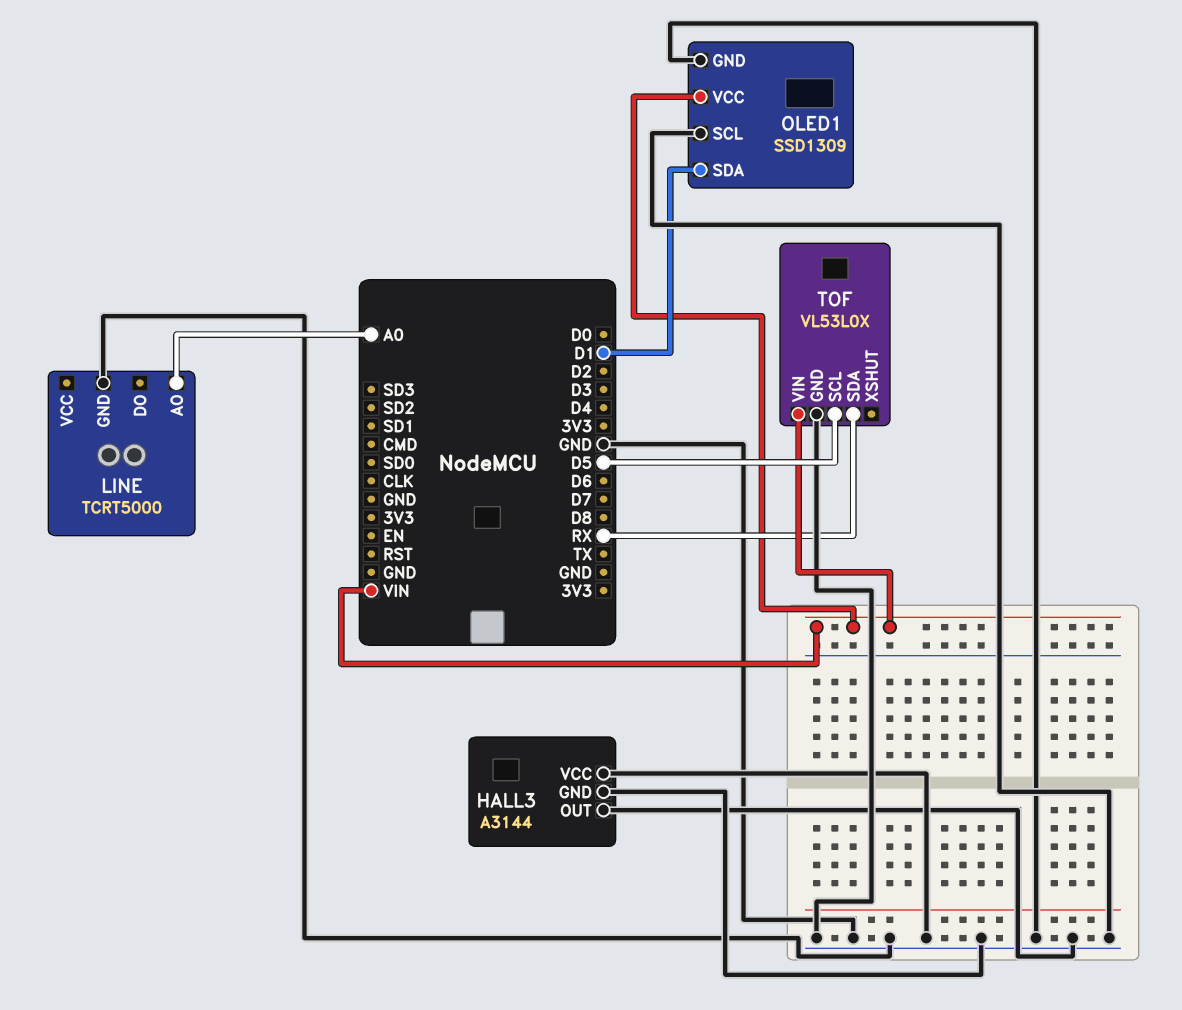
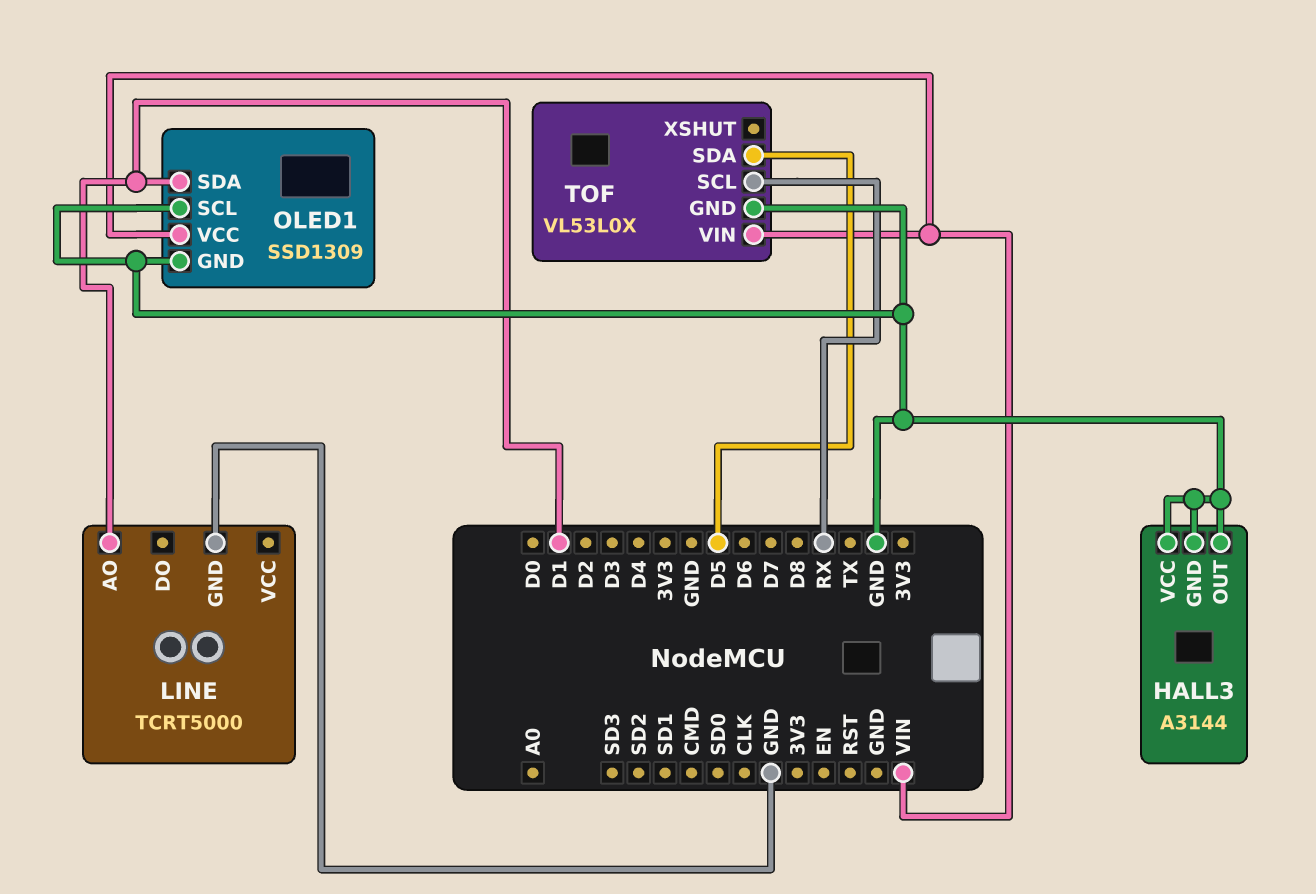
LINE pin AO: A0 -> D1
TOF pin SCL: D5 -> RX
TOF pin SDA: RX -> D5

